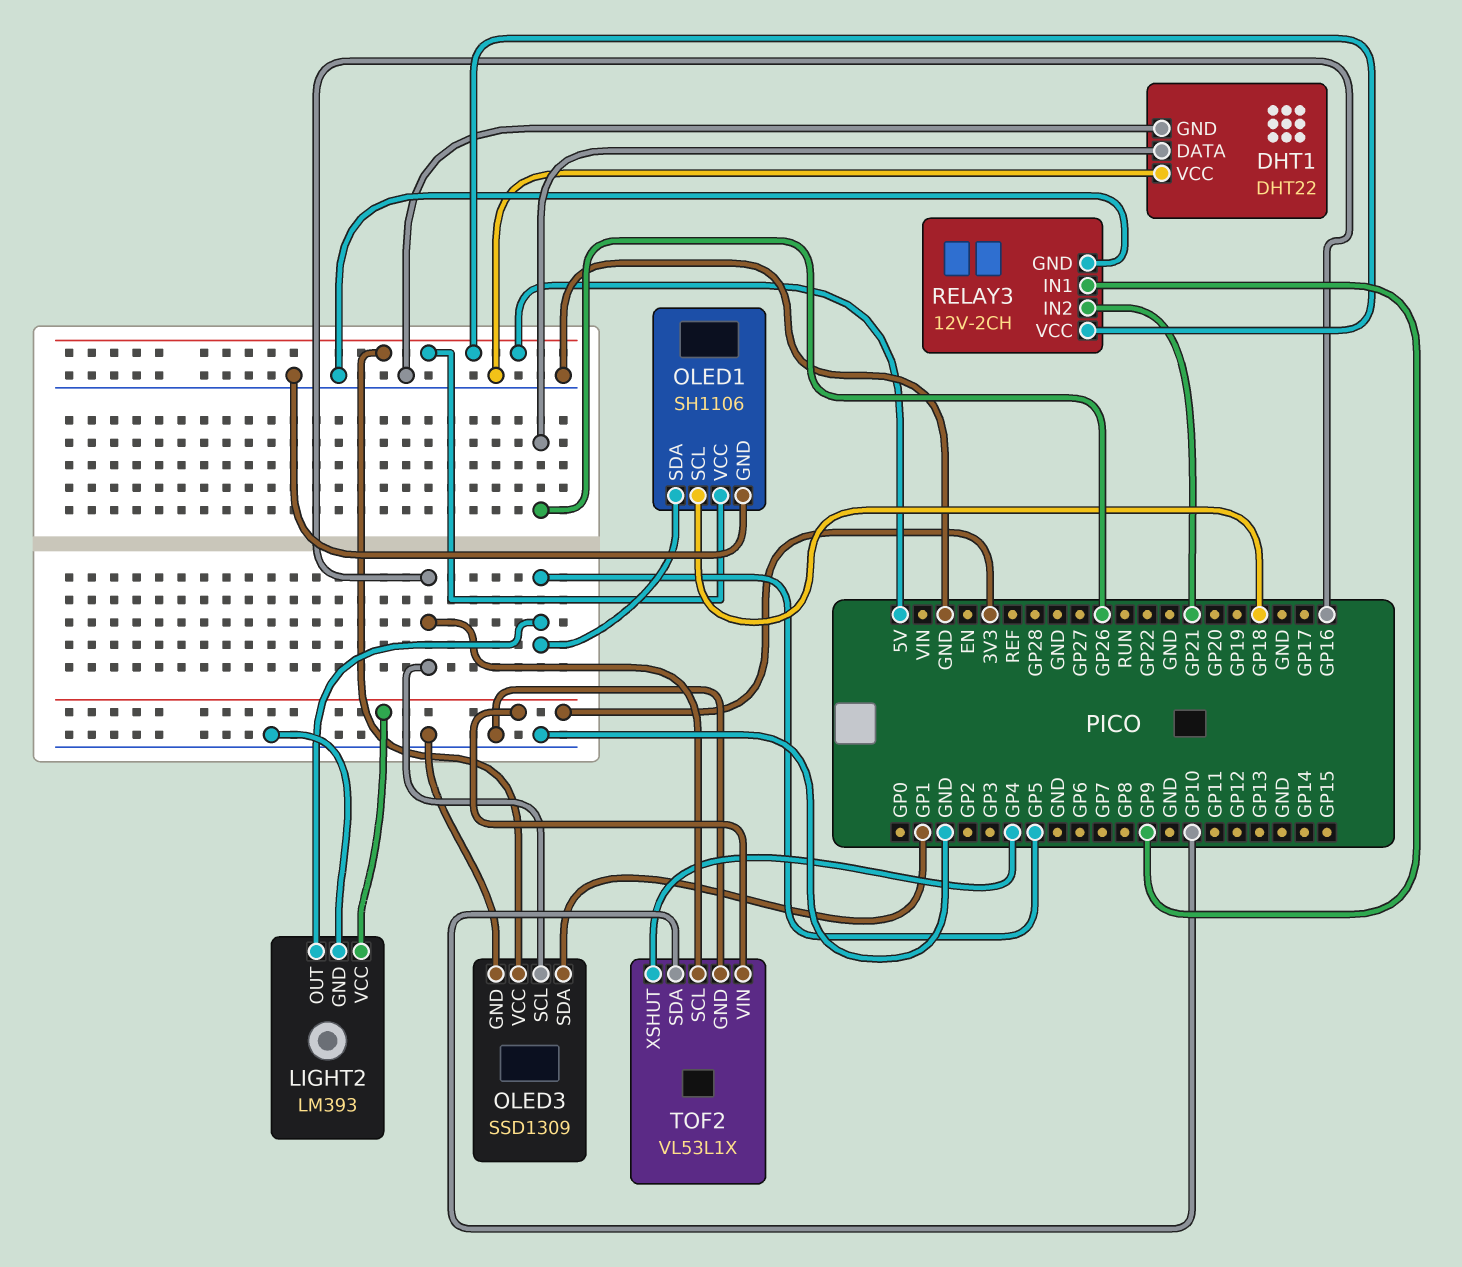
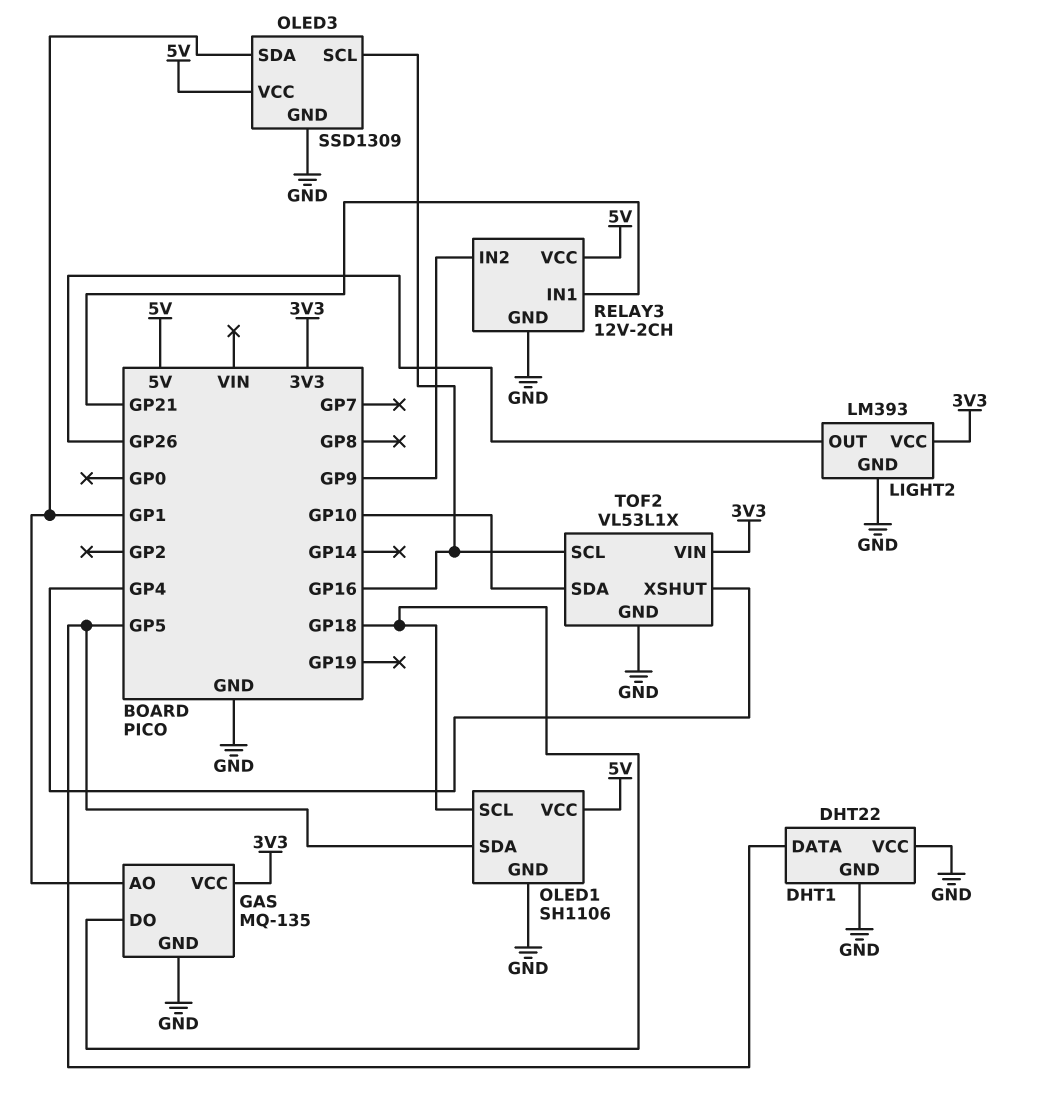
DHT1 pin DATA: GP26 -> GP5
GAS: none -> MQ-135
GAS pin AO: none -> GP1
GAS pin DO: none -> GP18
GAS pin GND: none -> GND
GAS pin VCC: none -> 3V3
LIGHT2 pin OUT: GP5 -> GP26
RELAY3 pin IN1: GP9 -> GP21
RELAY3 pin IN2: GP21 -> GP9

